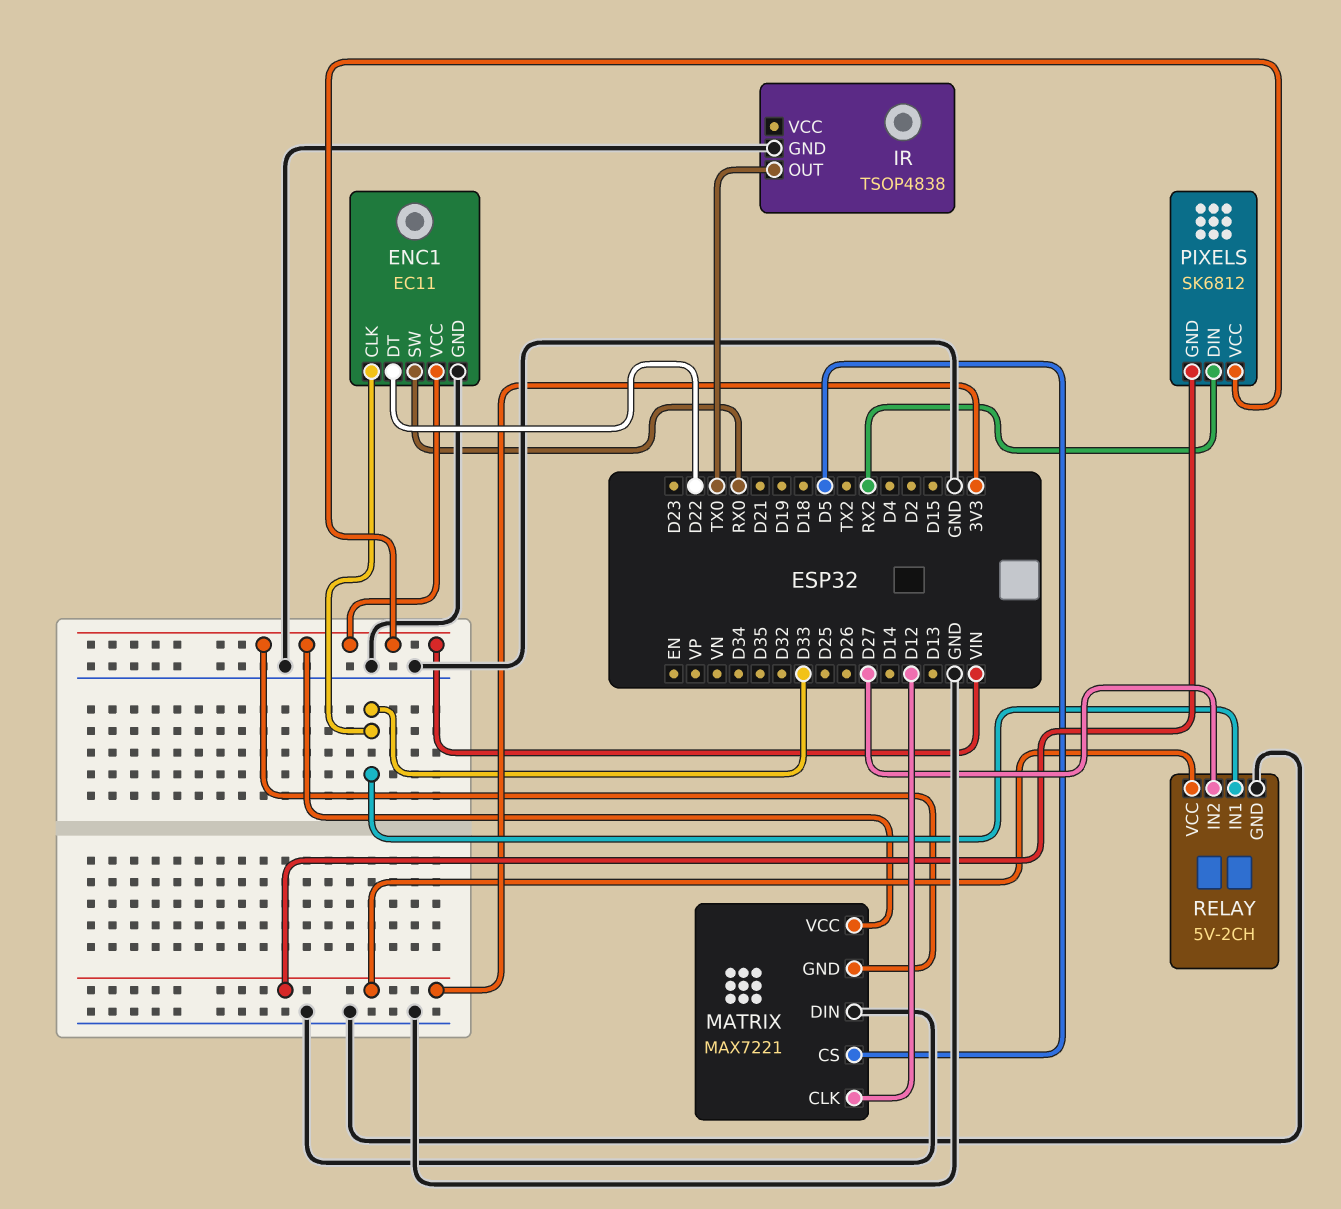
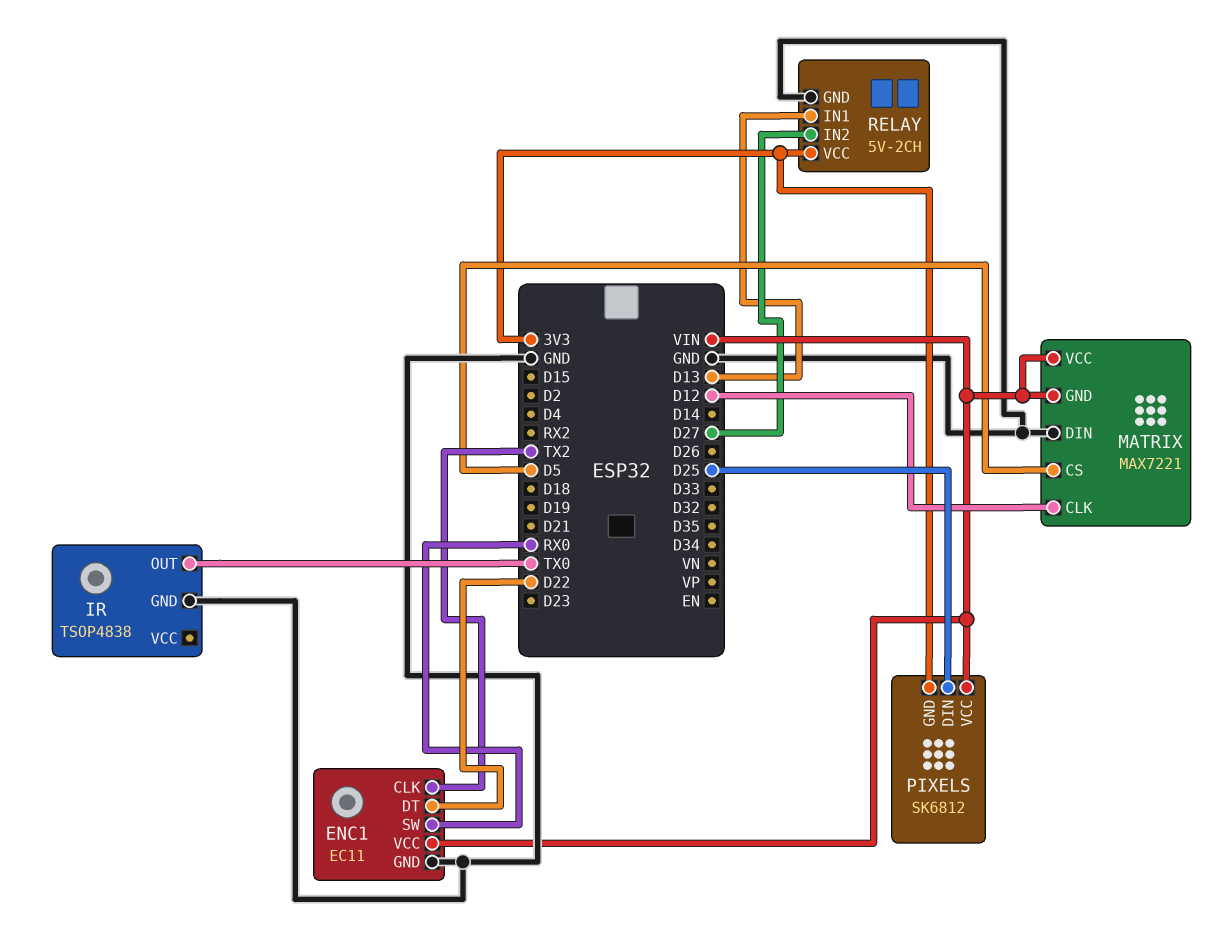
ENC1 pin CLK: D33 -> TX2
PIXELS pin DIN: RX2 -> D25
RELAY pin IN1: D33 -> D13

